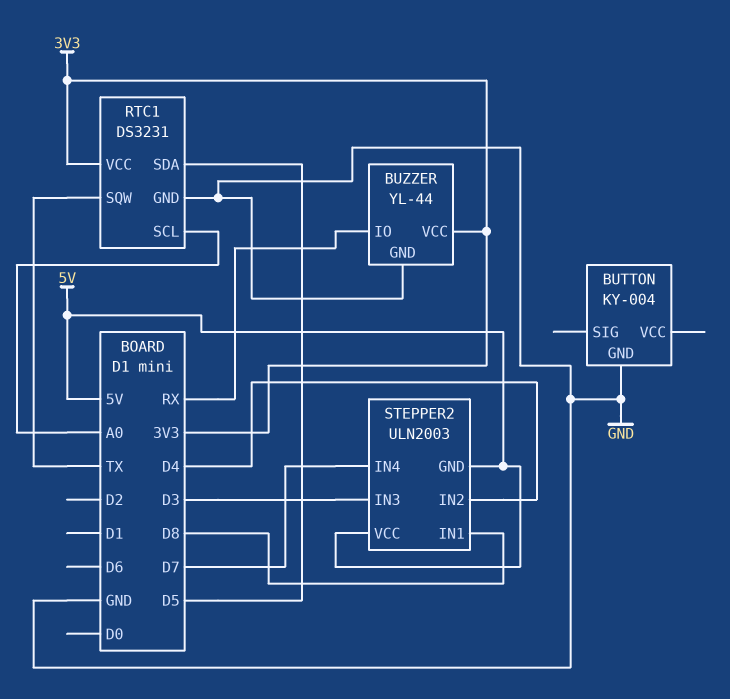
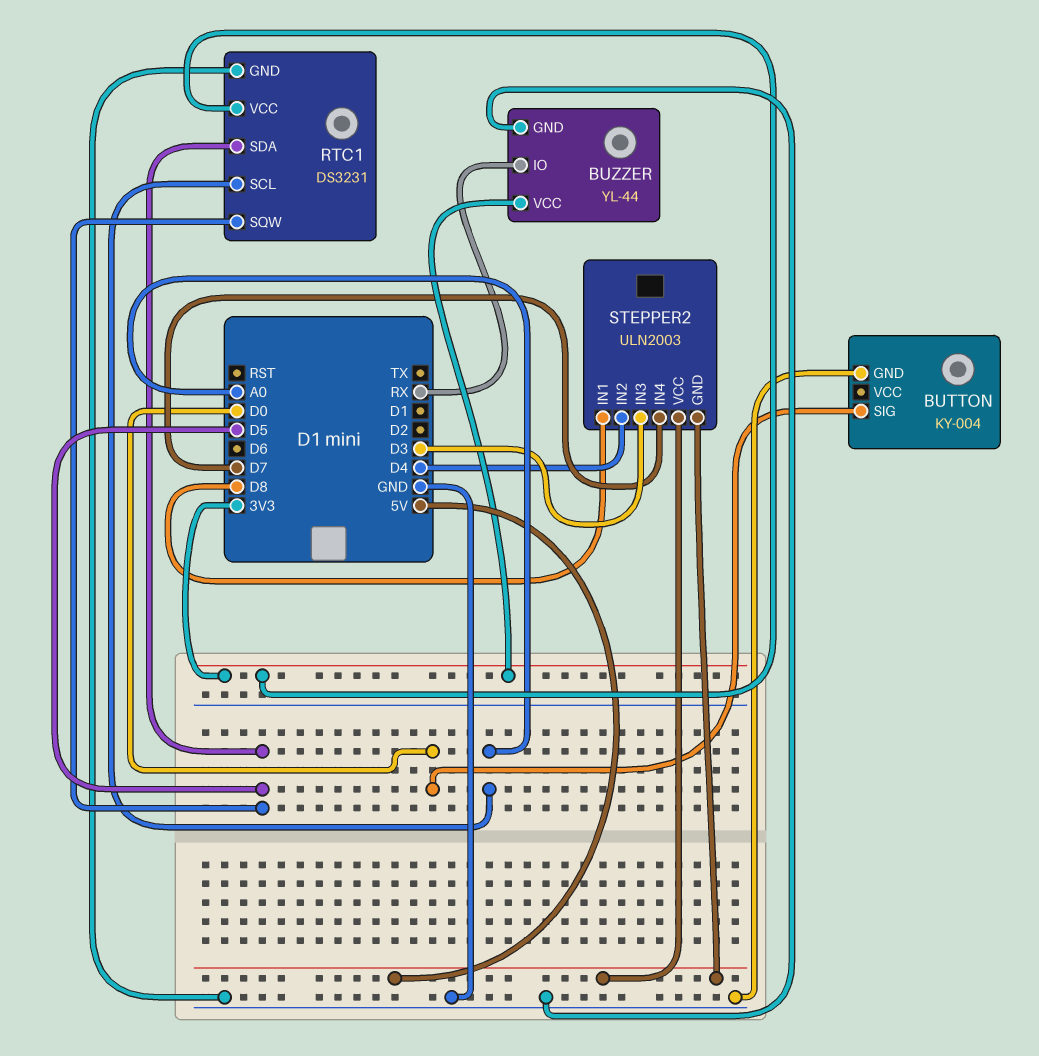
BUTTON pin SIG: none -> D0
RTC1 pin SQW: TX -> D5

